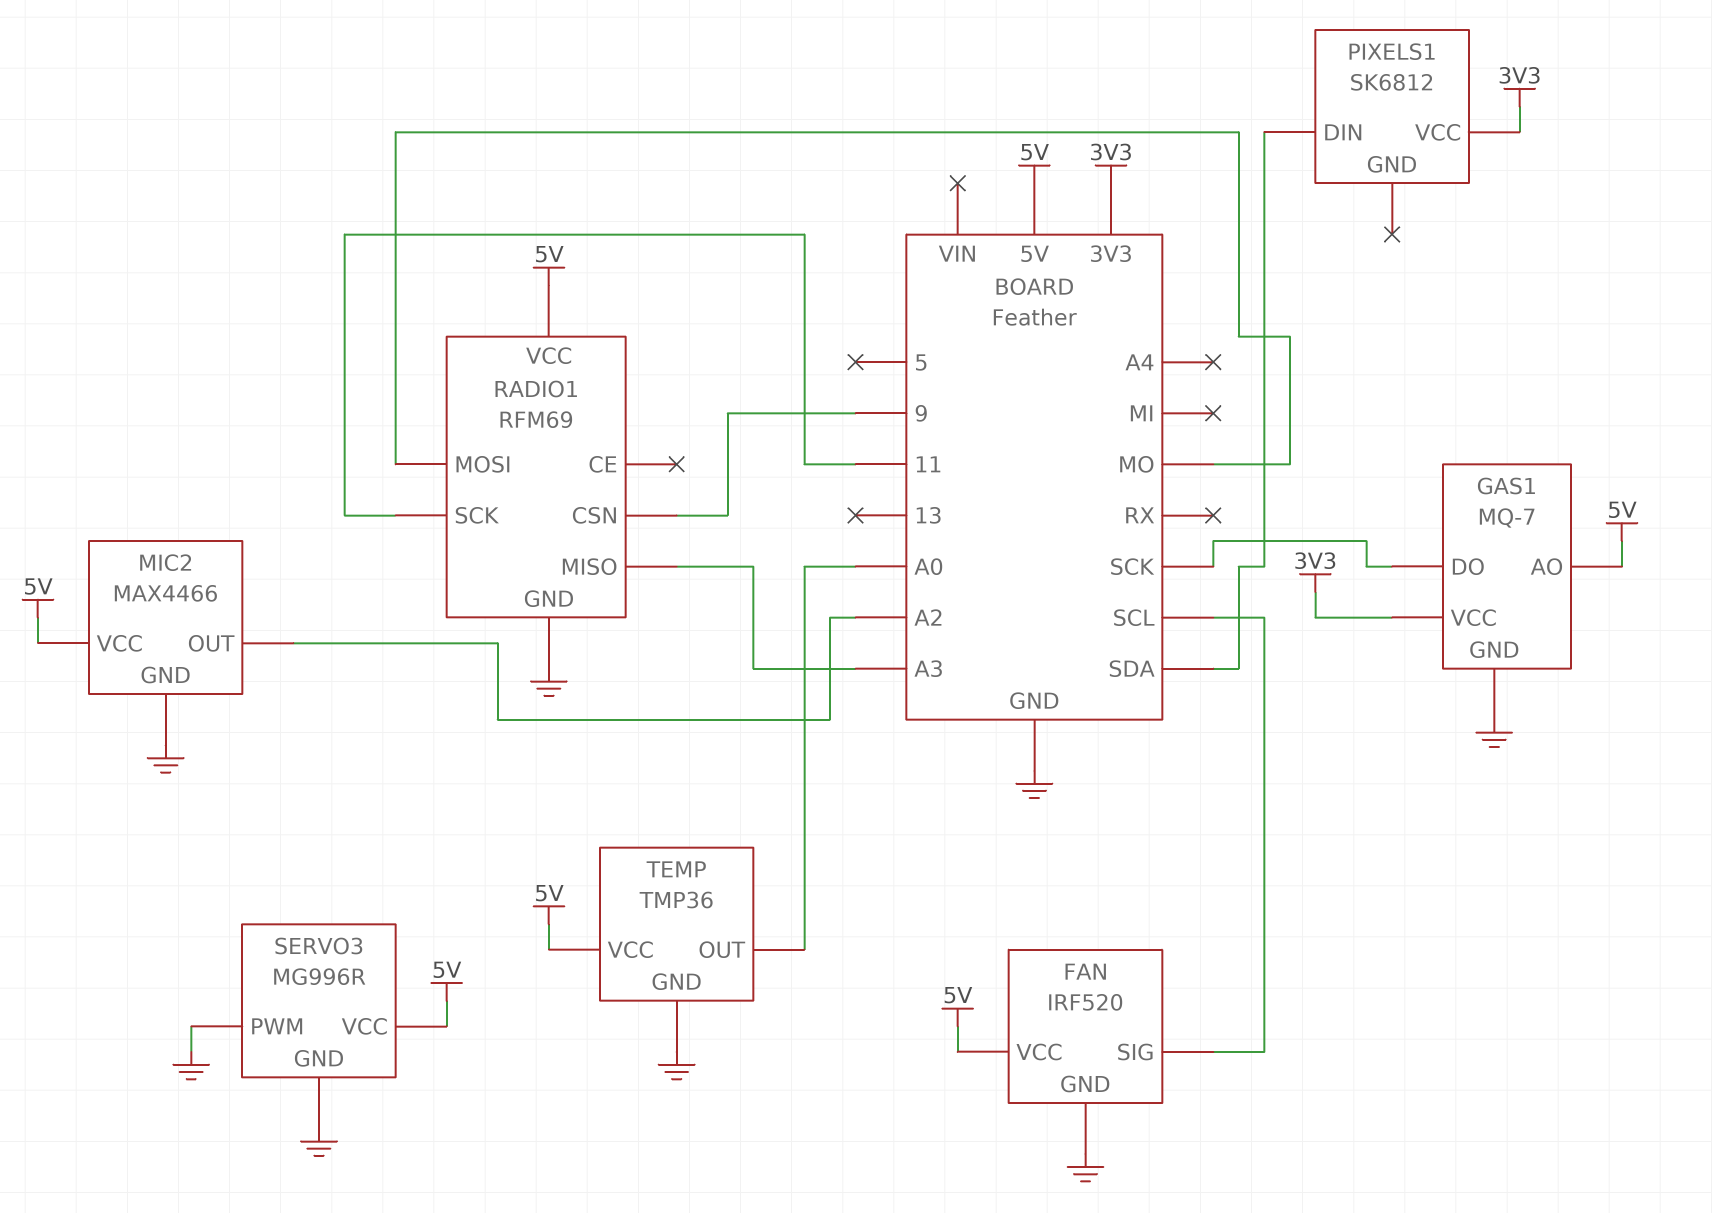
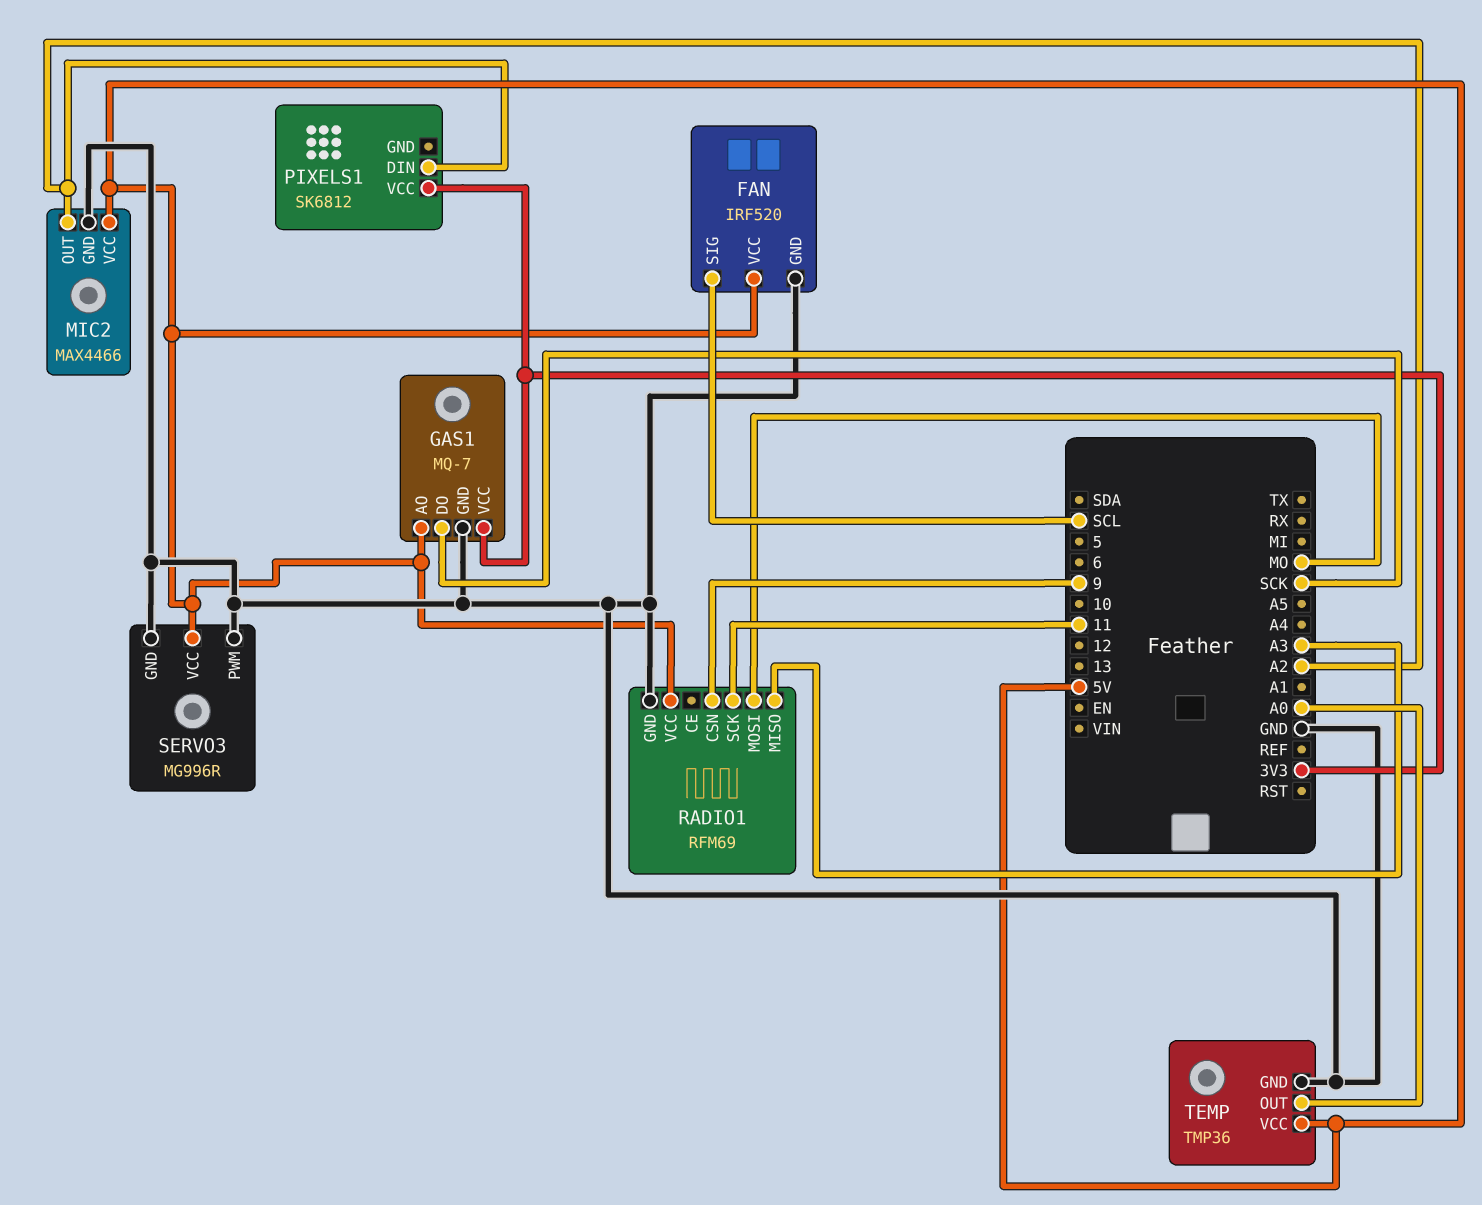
PIXELS1 pin DIN: SDA -> A2

